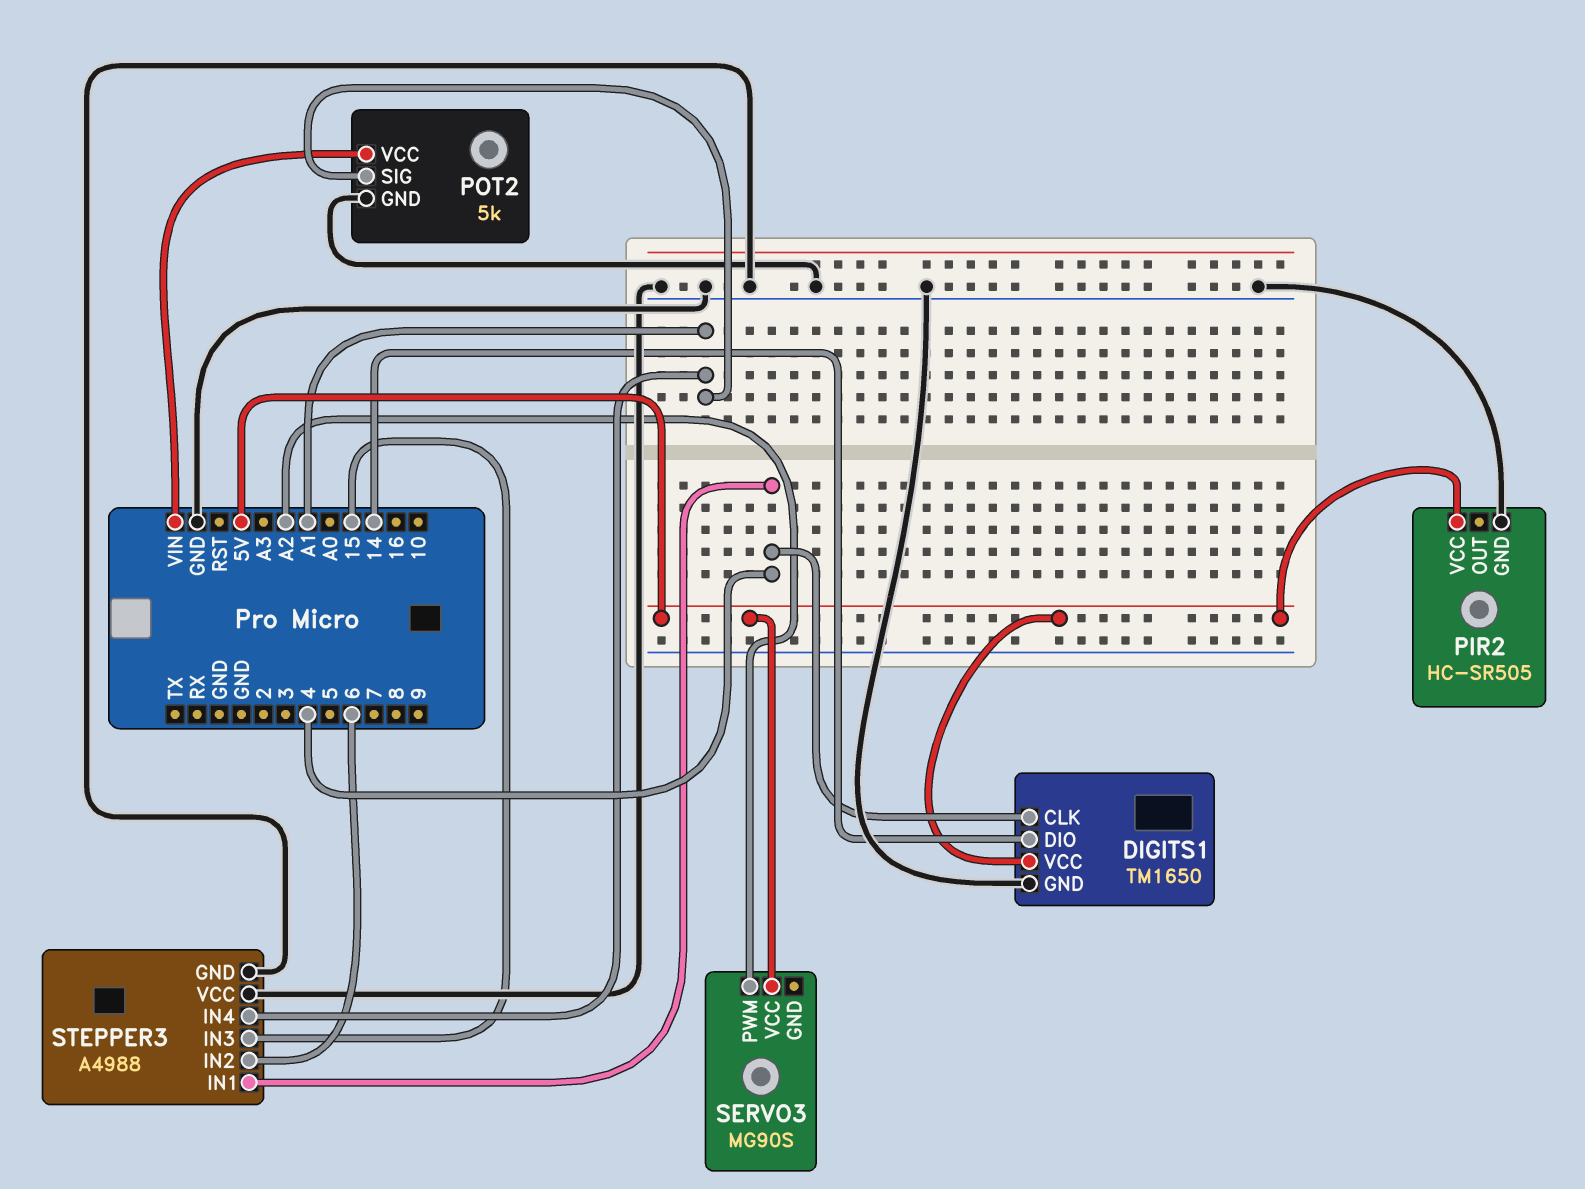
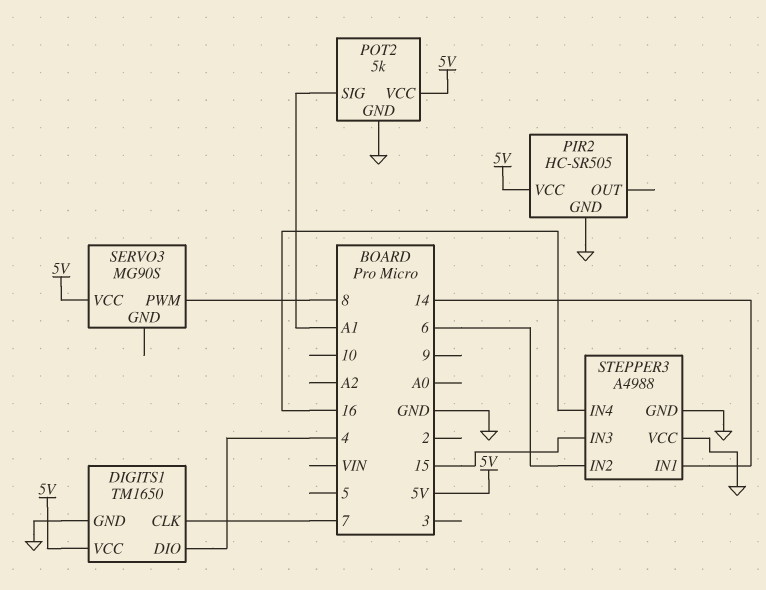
DIGITS1 pin CLK: 4 -> 7
DIGITS1 pin DIO: 14 -> 4
POT2 pin VCC: VIN -> 5V
SERVO3 pin PWM: A2 -> 8
STEPPER3 pin IN1: 4 -> 14
STEPPER3 pin IN4: A1 -> 16

